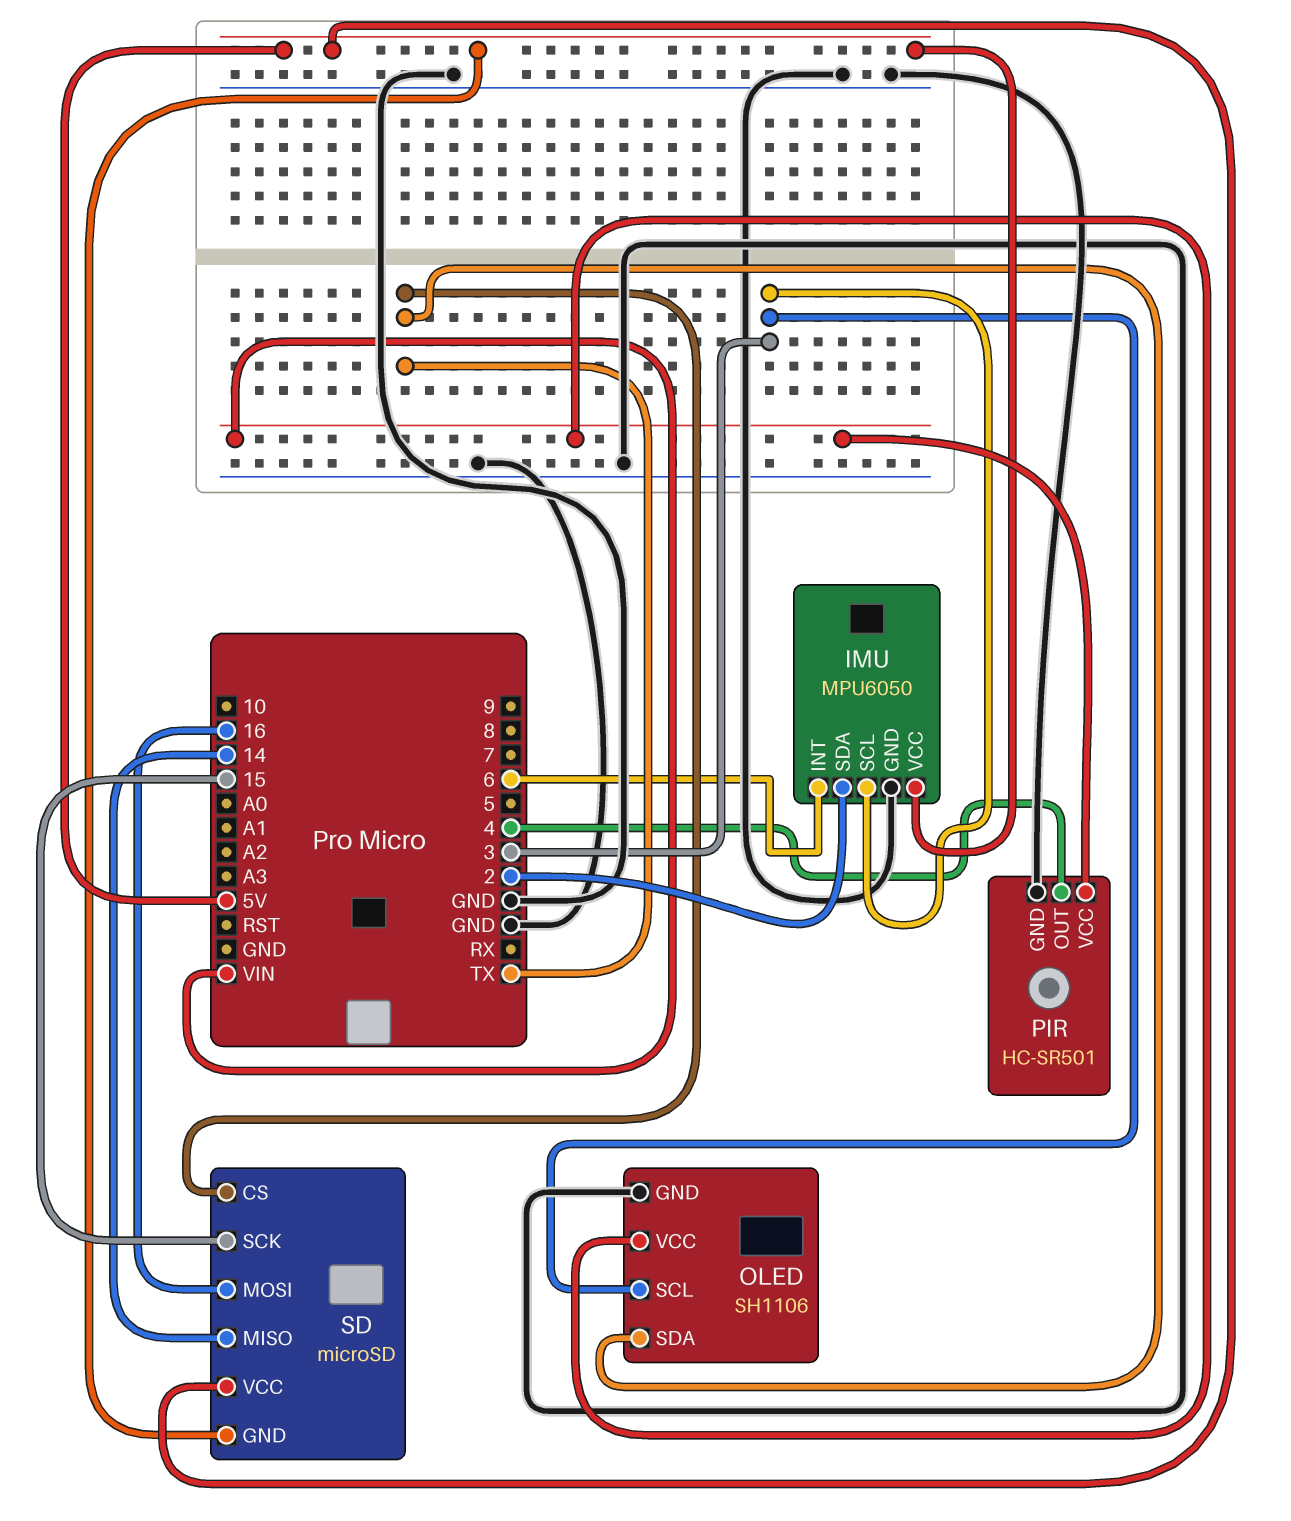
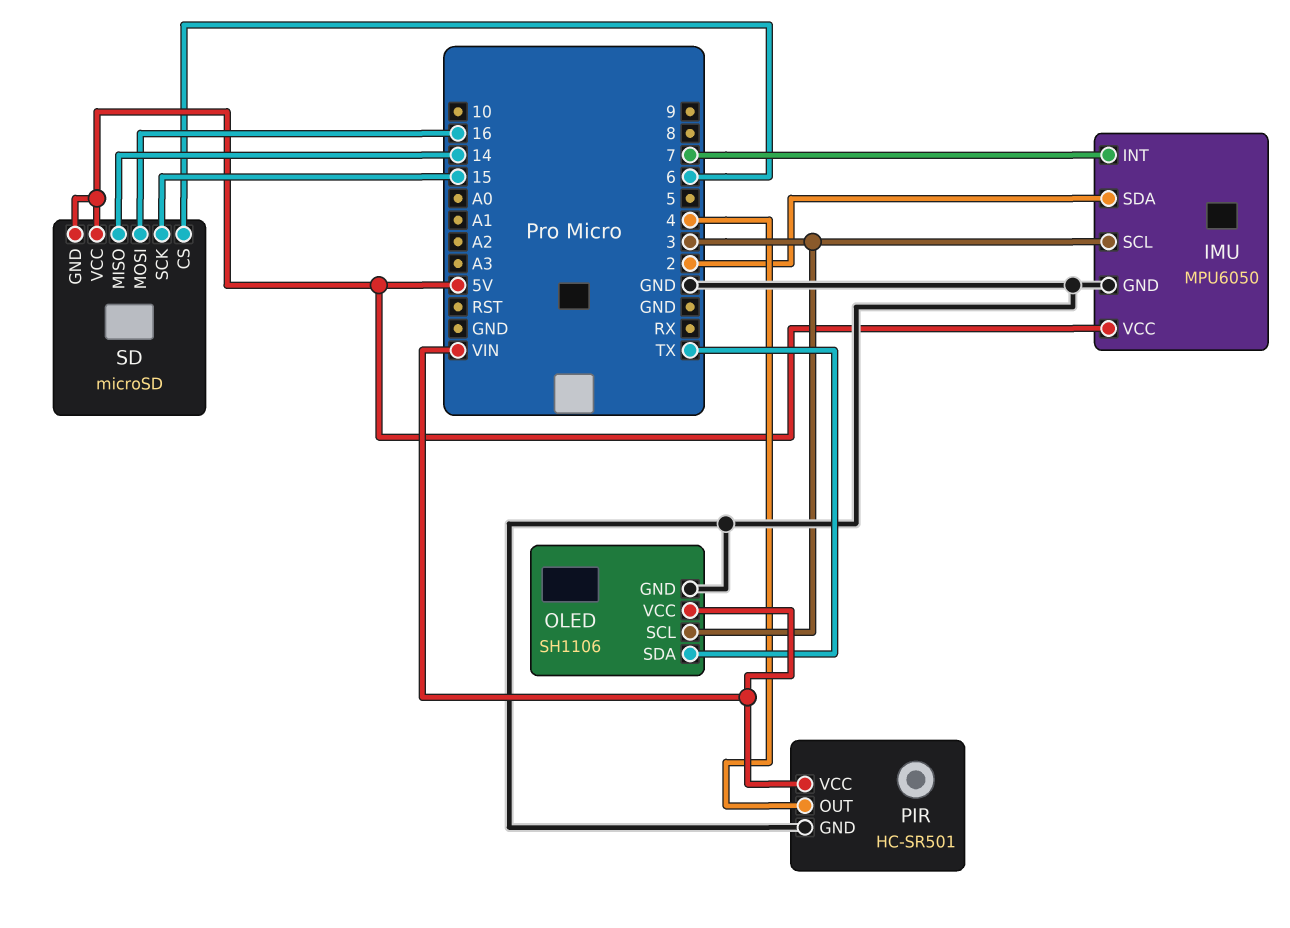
IMU pin INT: 6 -> 7
SD pin CS: TX -> 6

